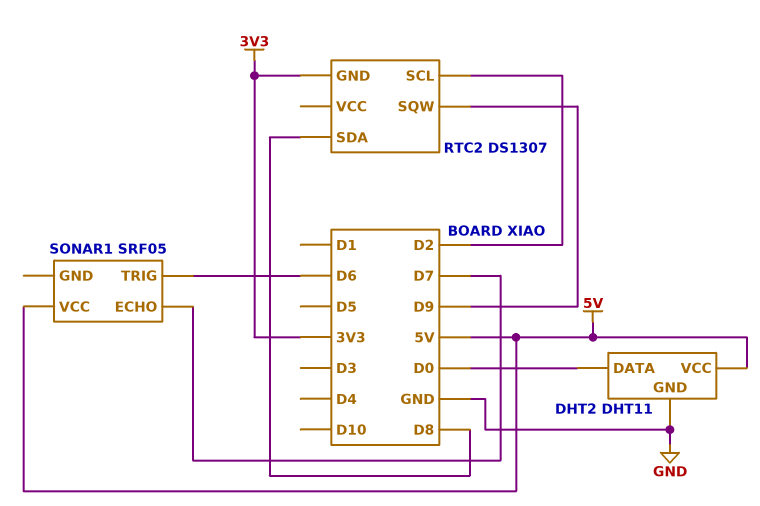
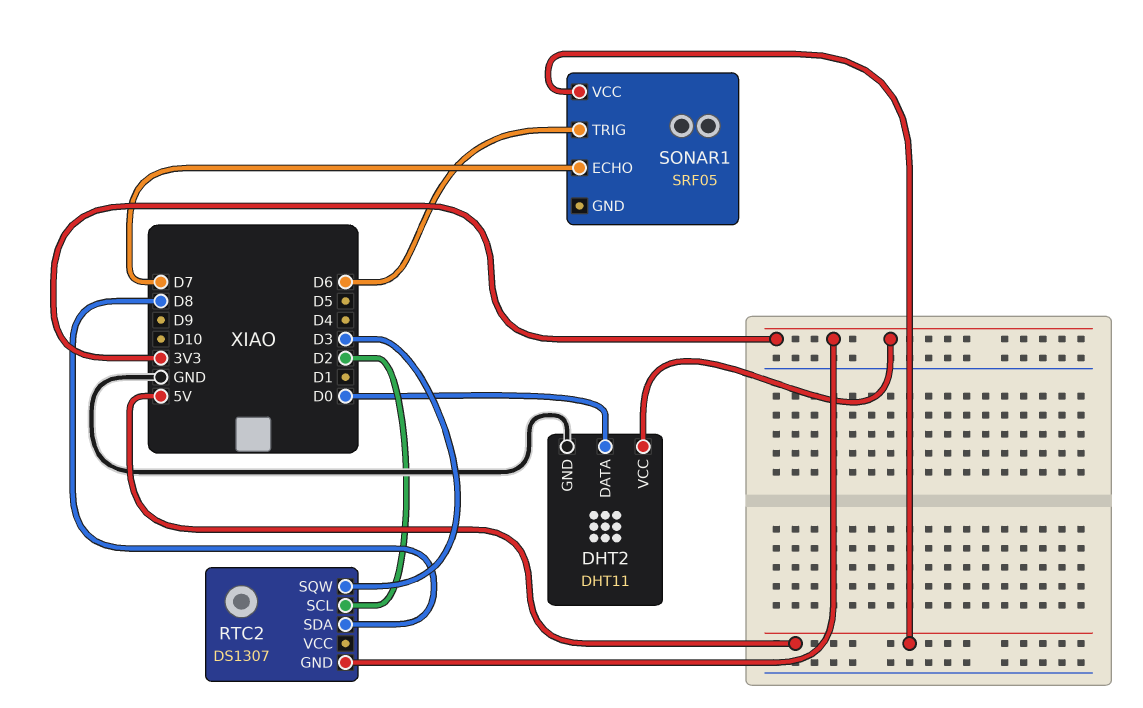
DHT2 pin VCC: 5V -> 3V3
RTC2 pin SQW: D9 -> D3

